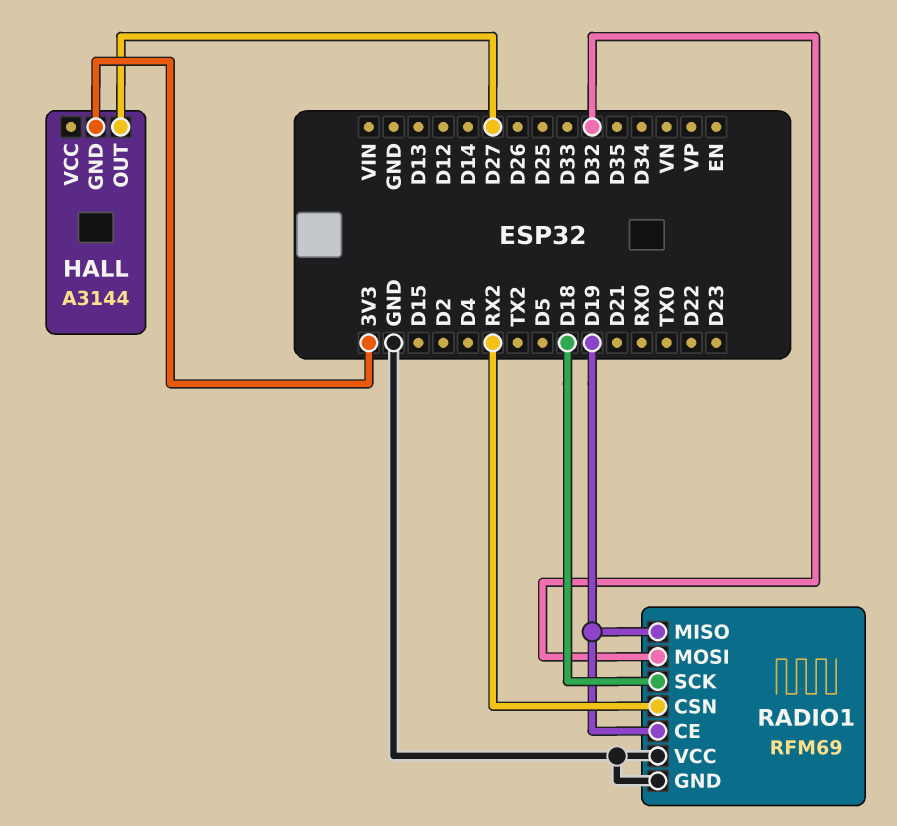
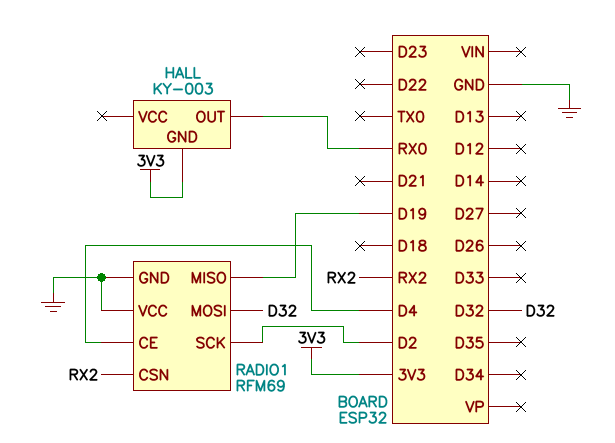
HALL: A3144 -> KY-003
HALL pin OUT: D27 -> RX0
RADIO1 pin CE: D19 -> D4
RADIO1 pin SCK: D18 -> D2

